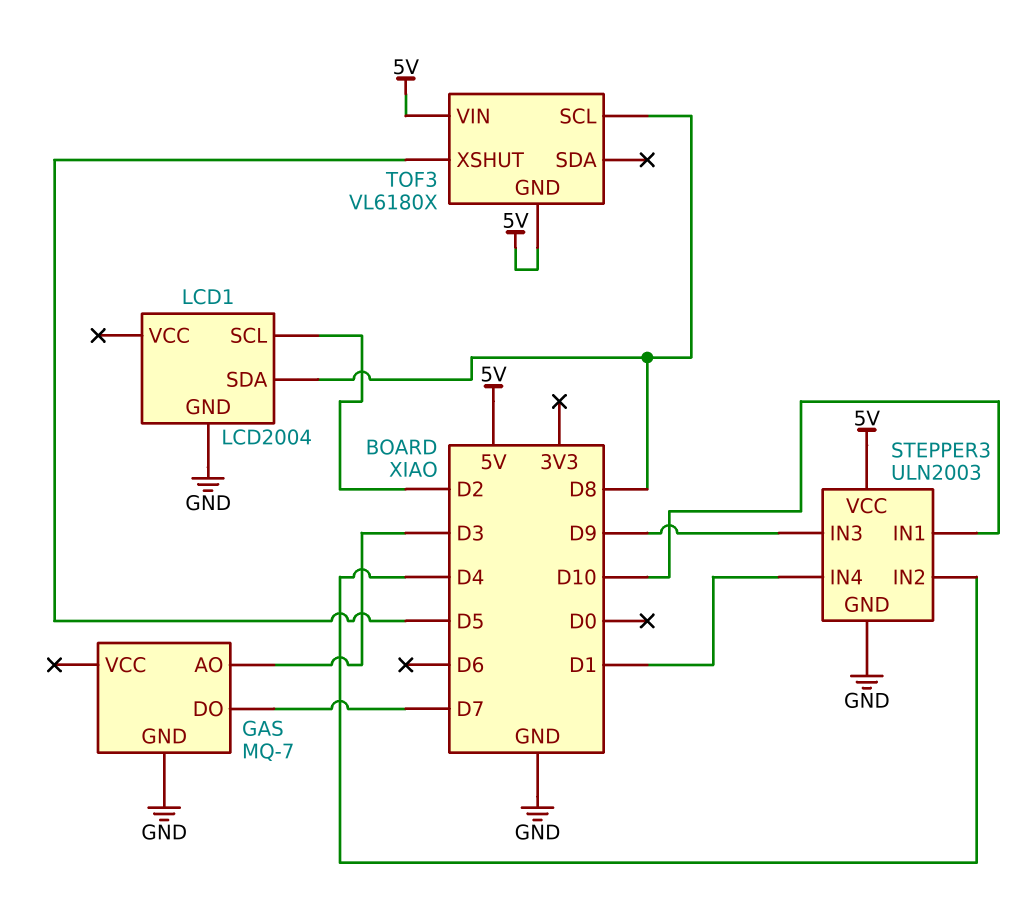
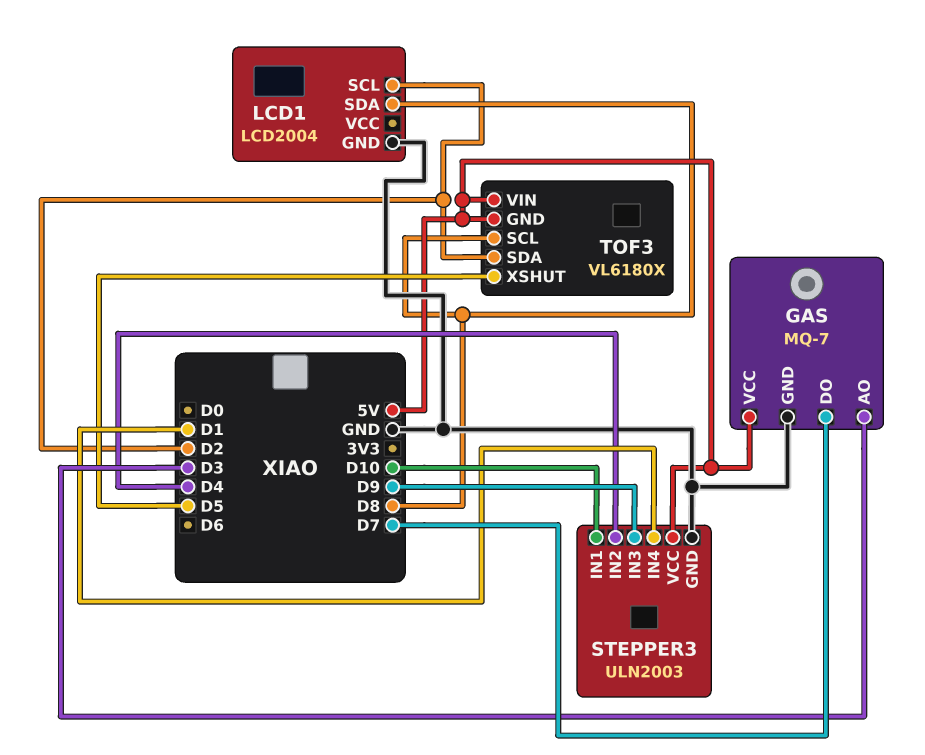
GAS pin VCC: none -> 5V
TOF3 pin SDA: none -> D2

